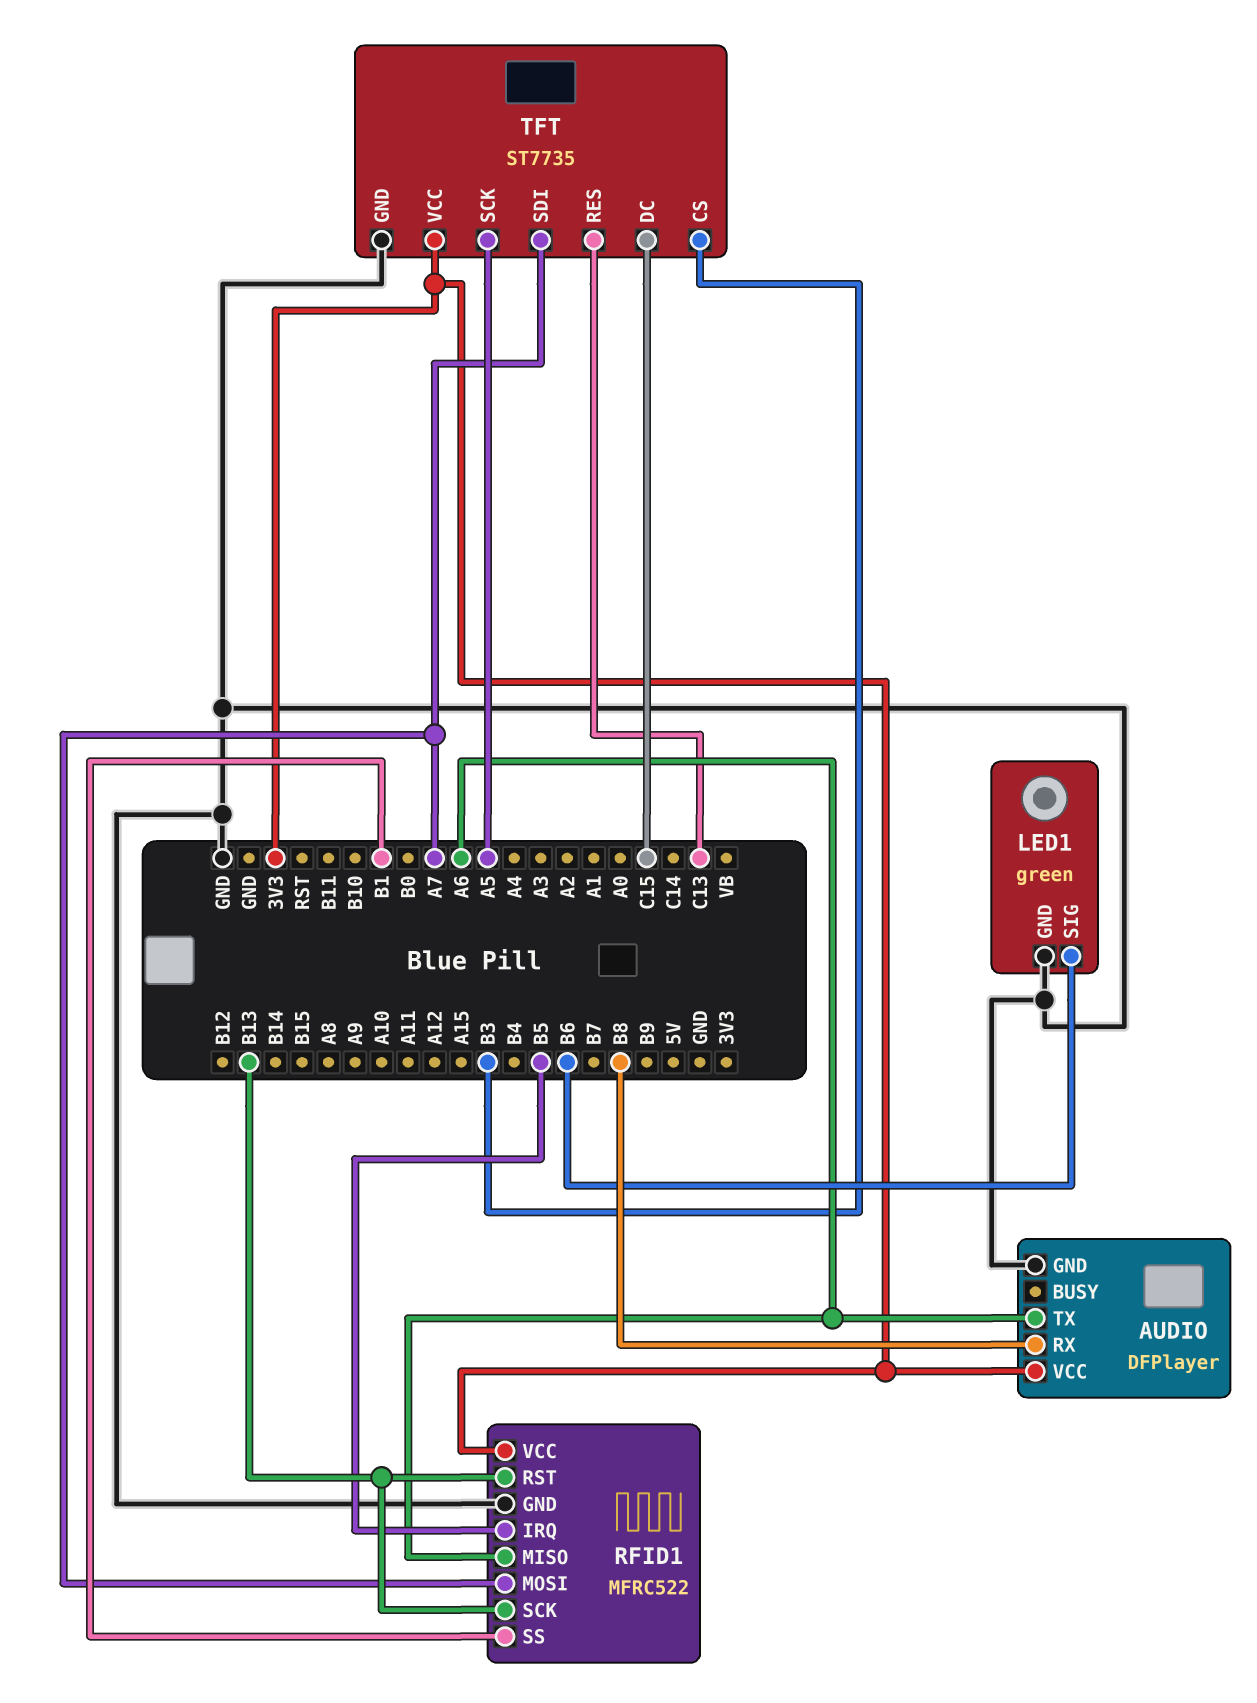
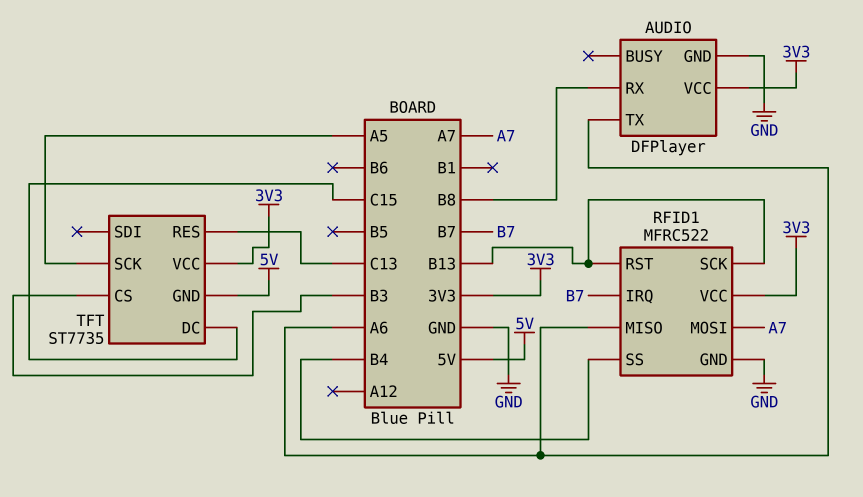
LED1: green -> none
LED1 pin GND: GND -> none
LED1 pin SIG: B6 -> none
RFID1 pin IRQ: B5 -> B7
RFID1 pin SS: B1 -> B4
TFT pin GND: GND -> 5V
TFT pin SDI: A7 -> none

